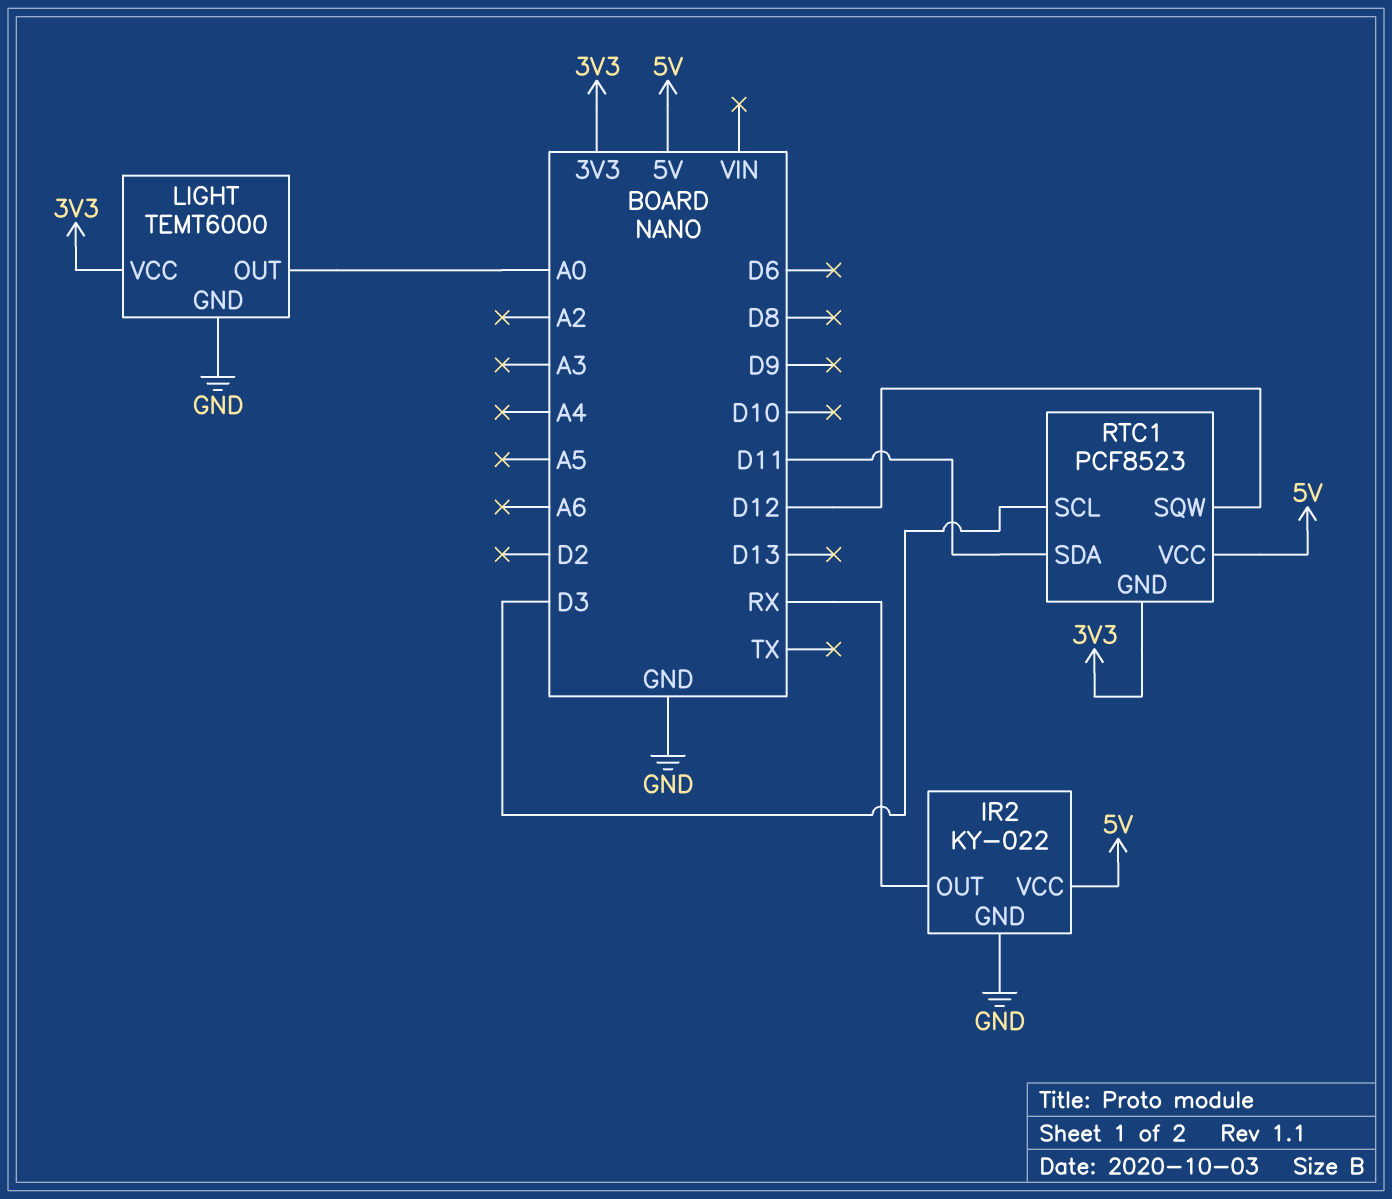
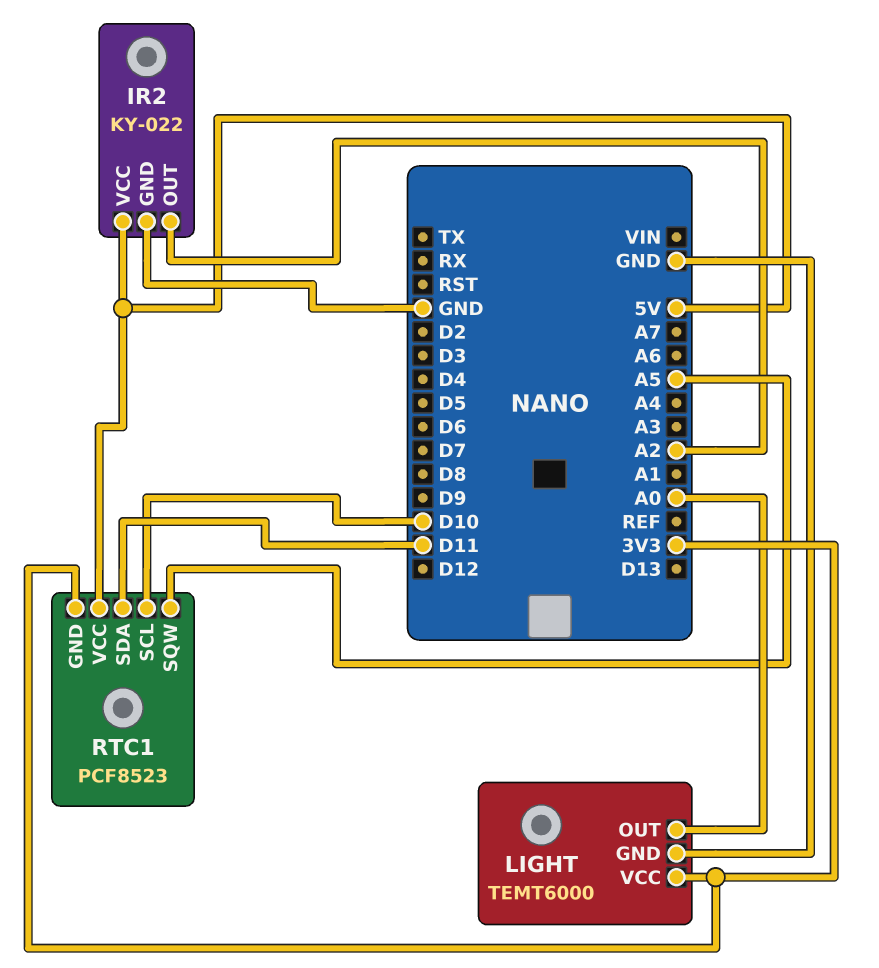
IR2 pin OUT: RX -> A2
RTC1 pin SCL: D3 -> D10
RTC1 pin SQW: D12 -> A5

